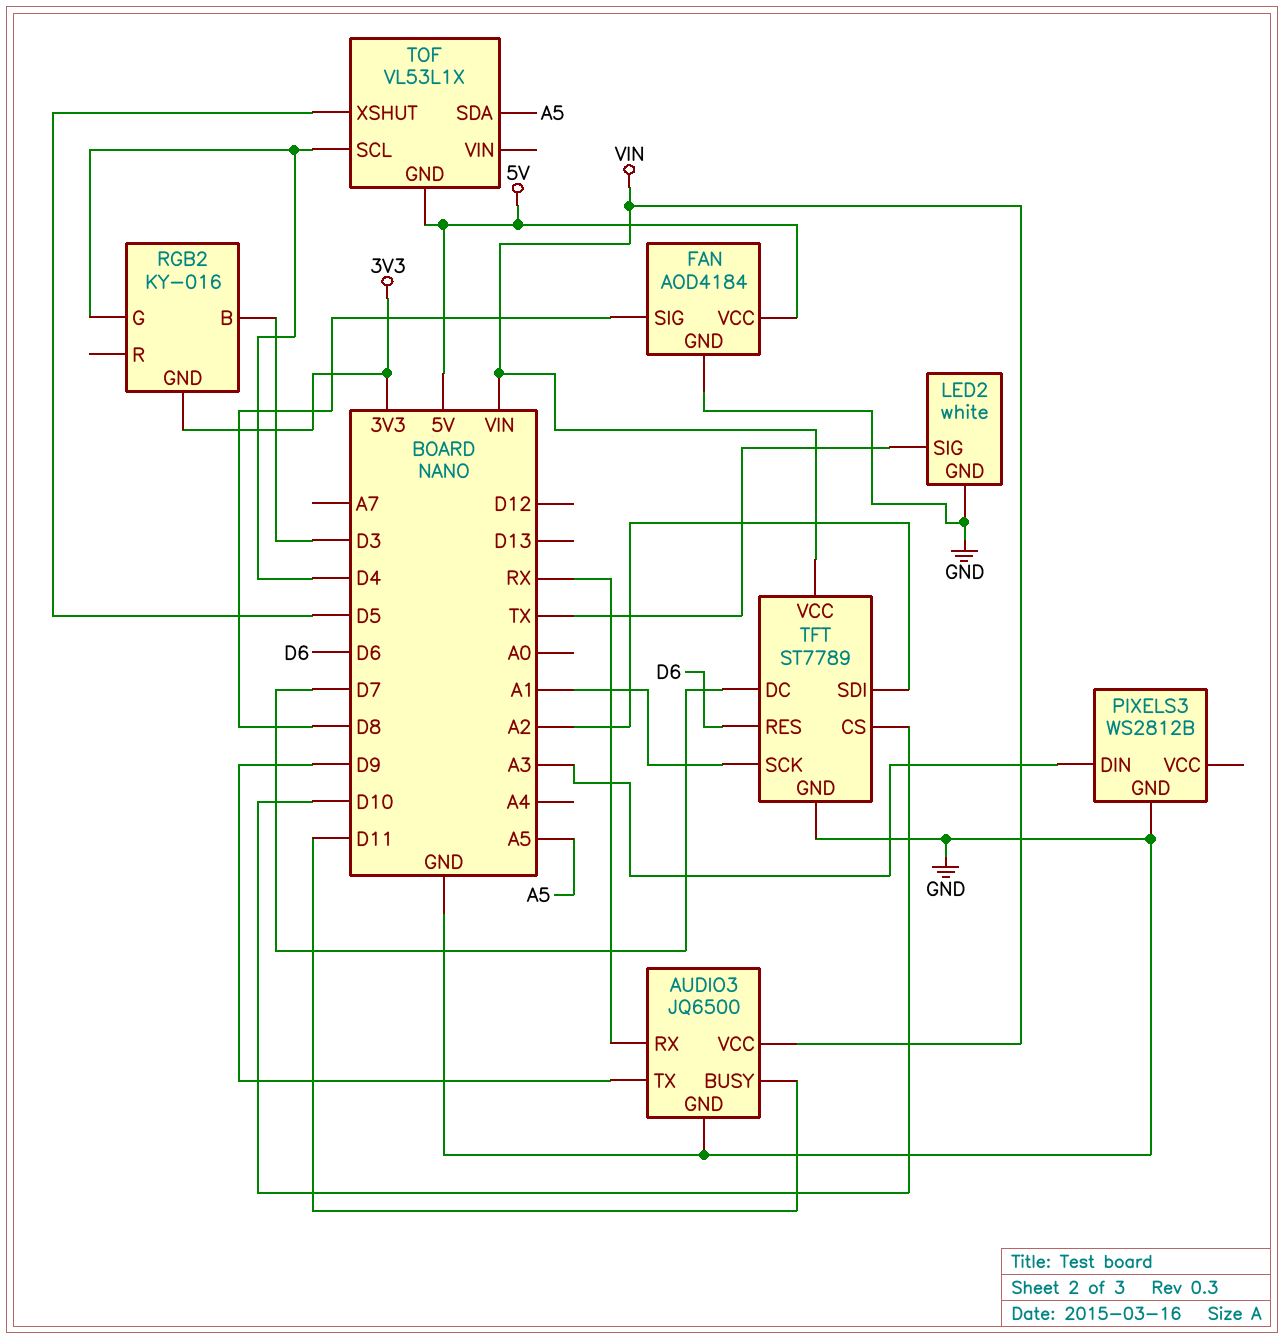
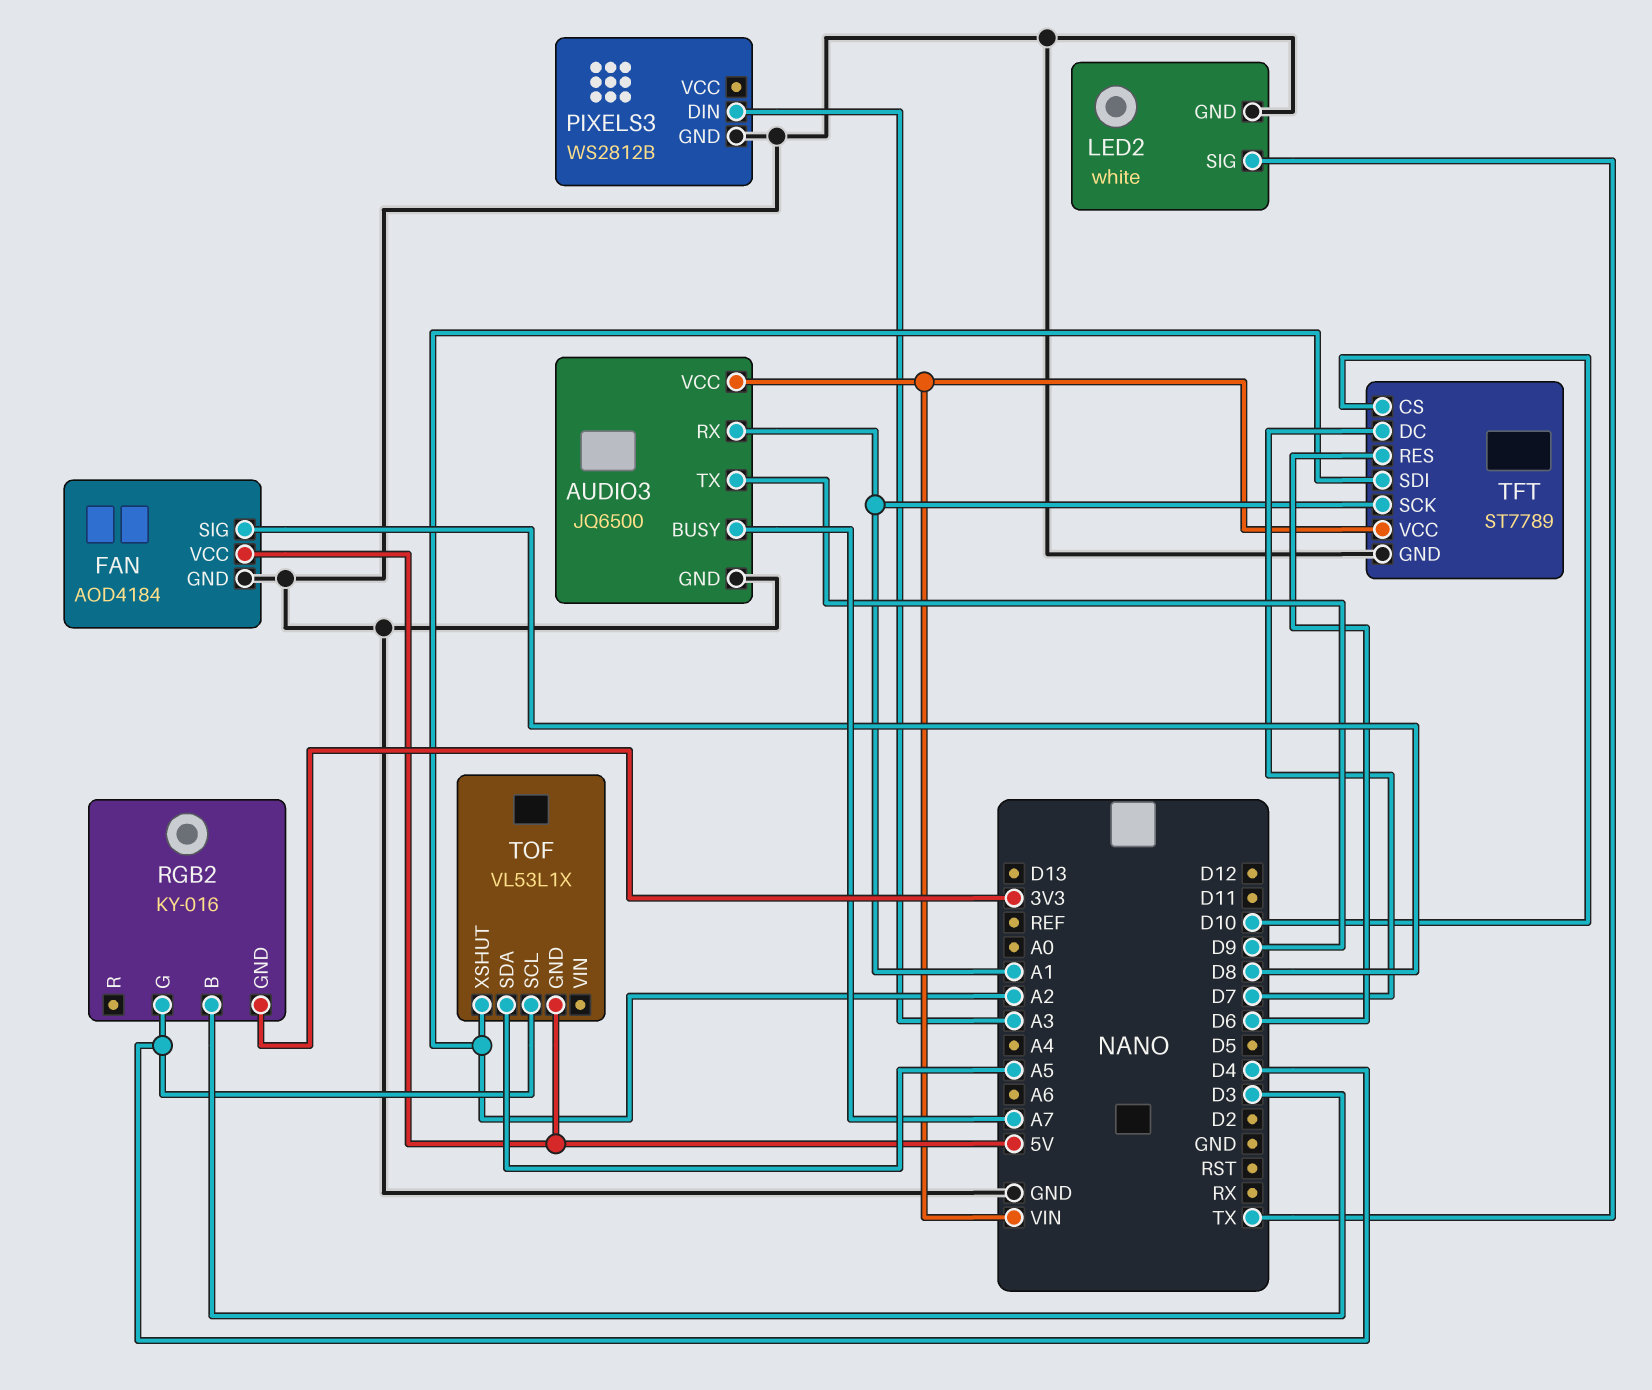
AUDIO3 pin BUSY: D11 -> A7
AUDIO3 pin RX: RX -> A1
TOF pin XSHUT: D5 -> A2

